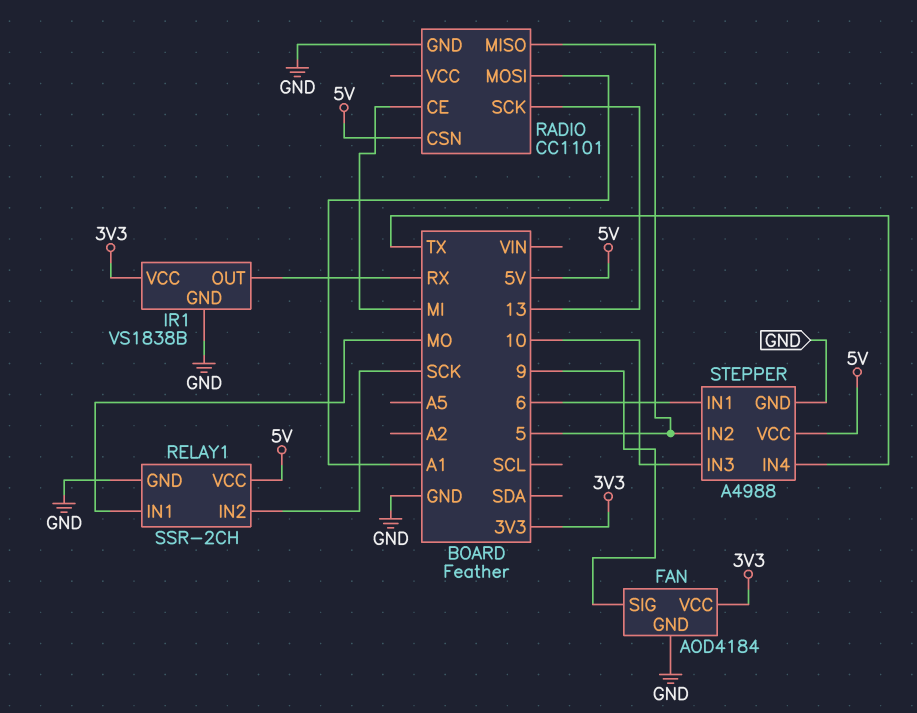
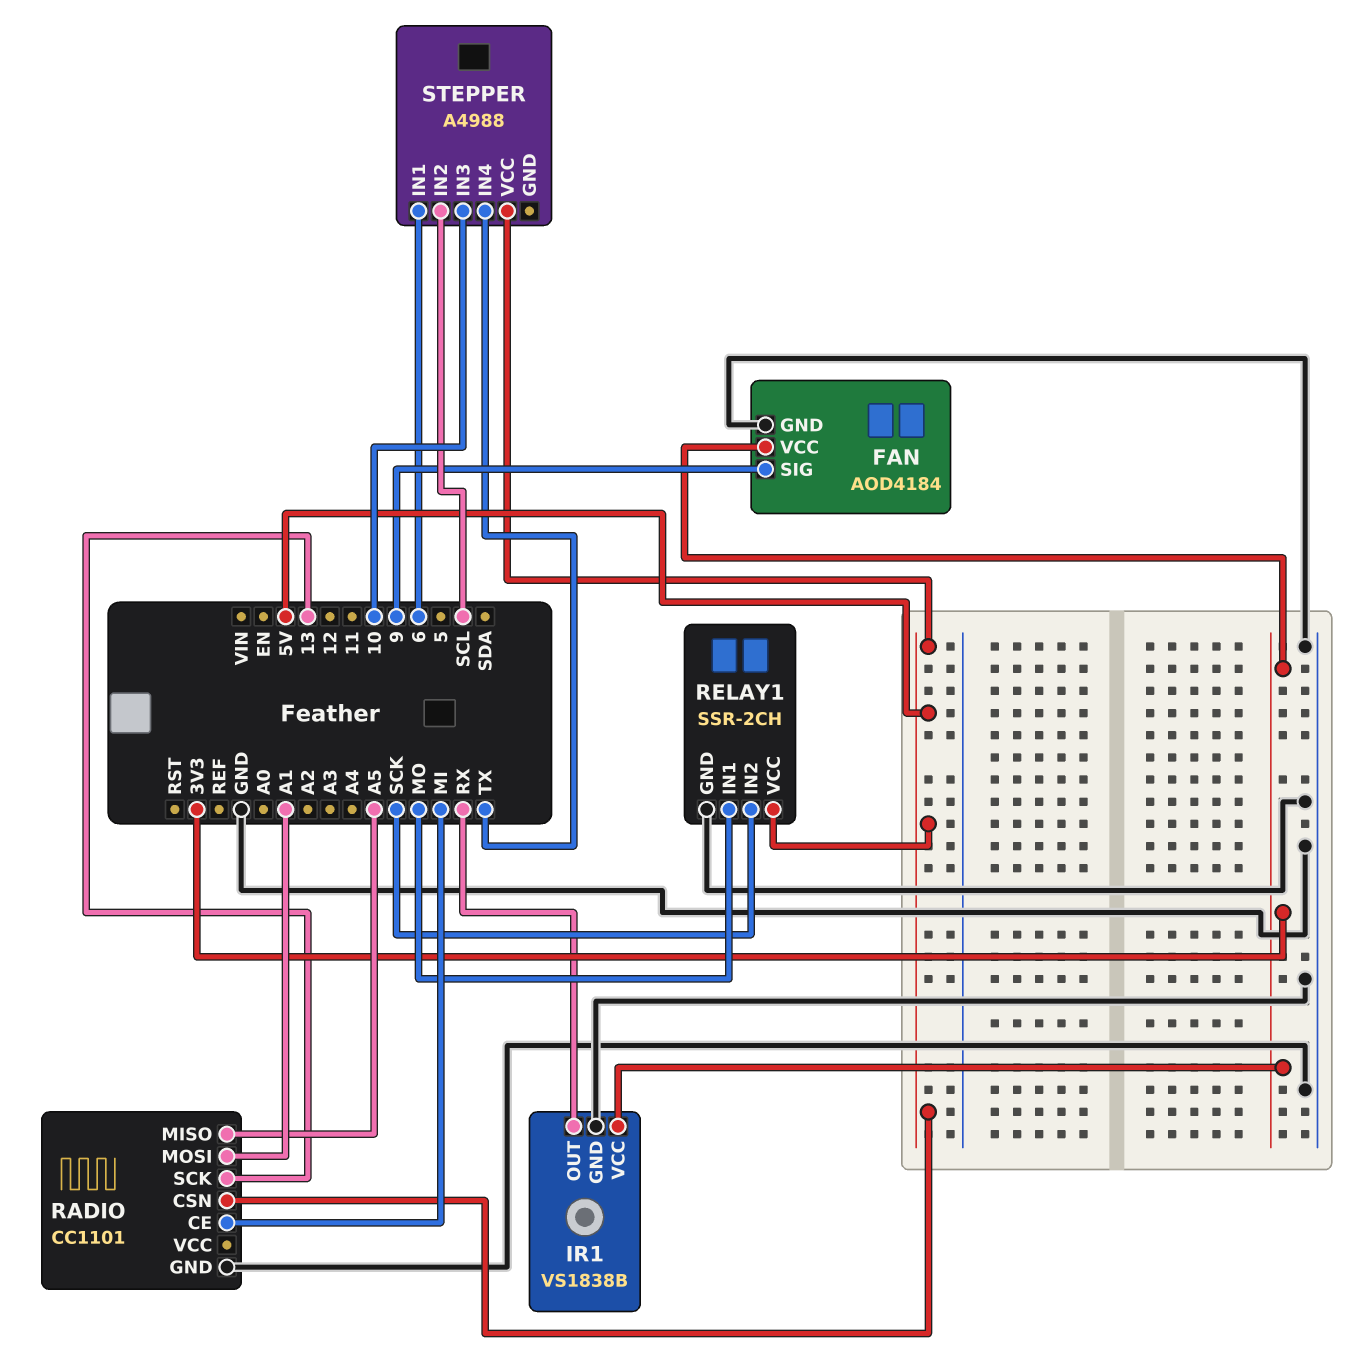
RADIO pin MISO: 5 -> A5
STEPPER pin GND: GND -> none
STEPPER pin IN2: 5 -> SCL

